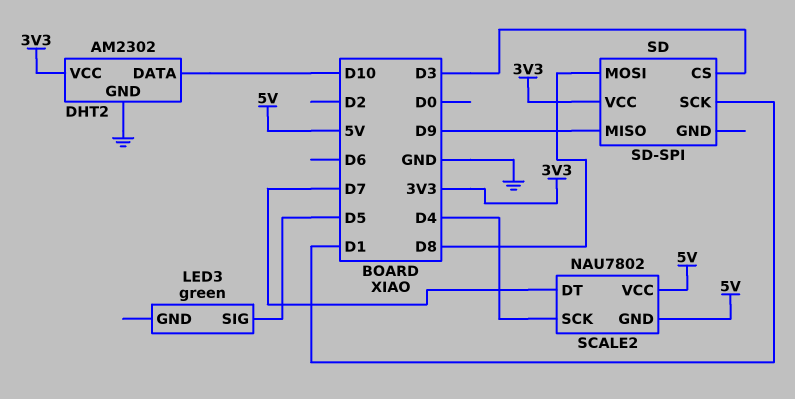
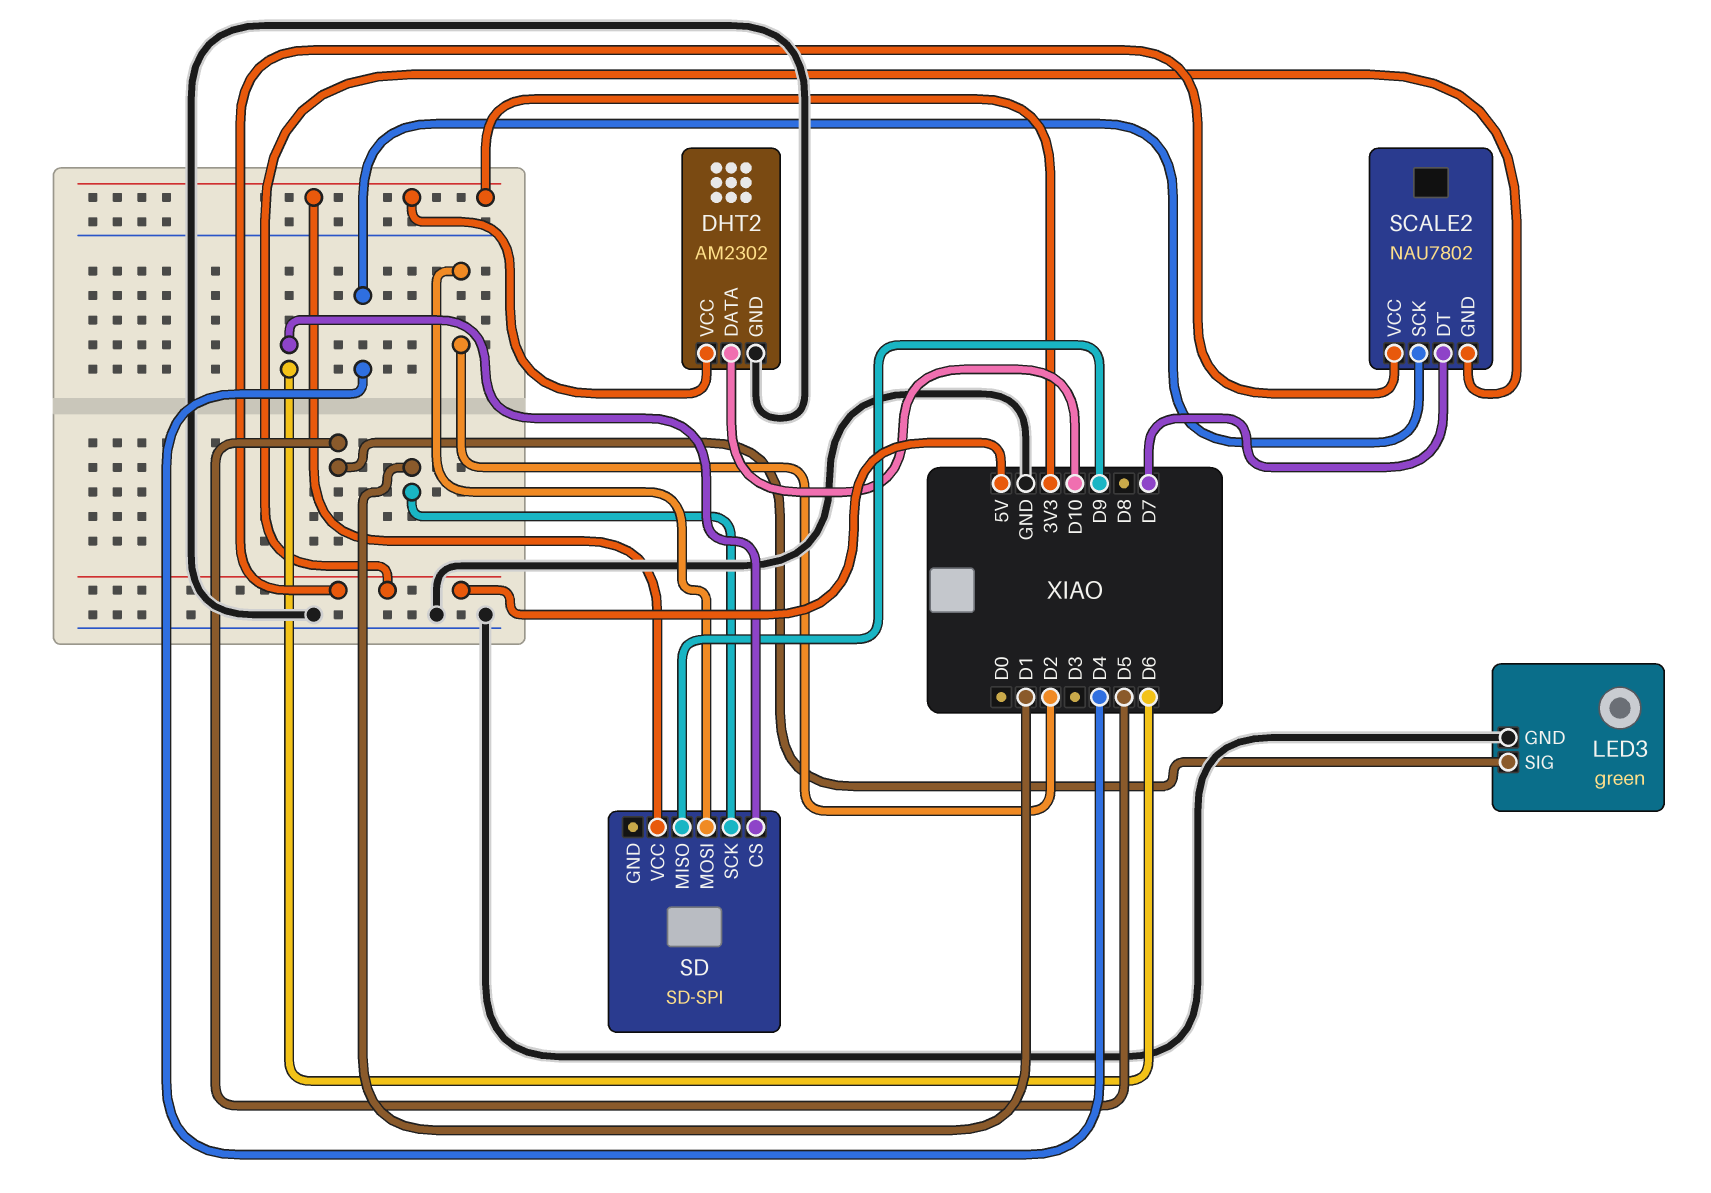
LED3 pin GND: none -> GND
SD pin CS: D3 -> D6
SD pin MOSI: D8 -> D2

